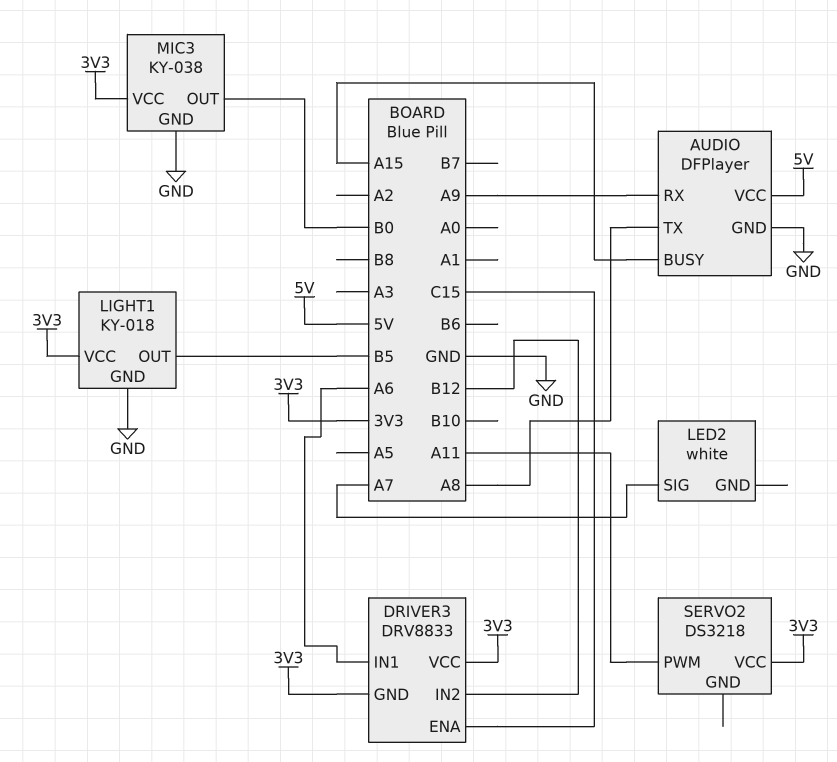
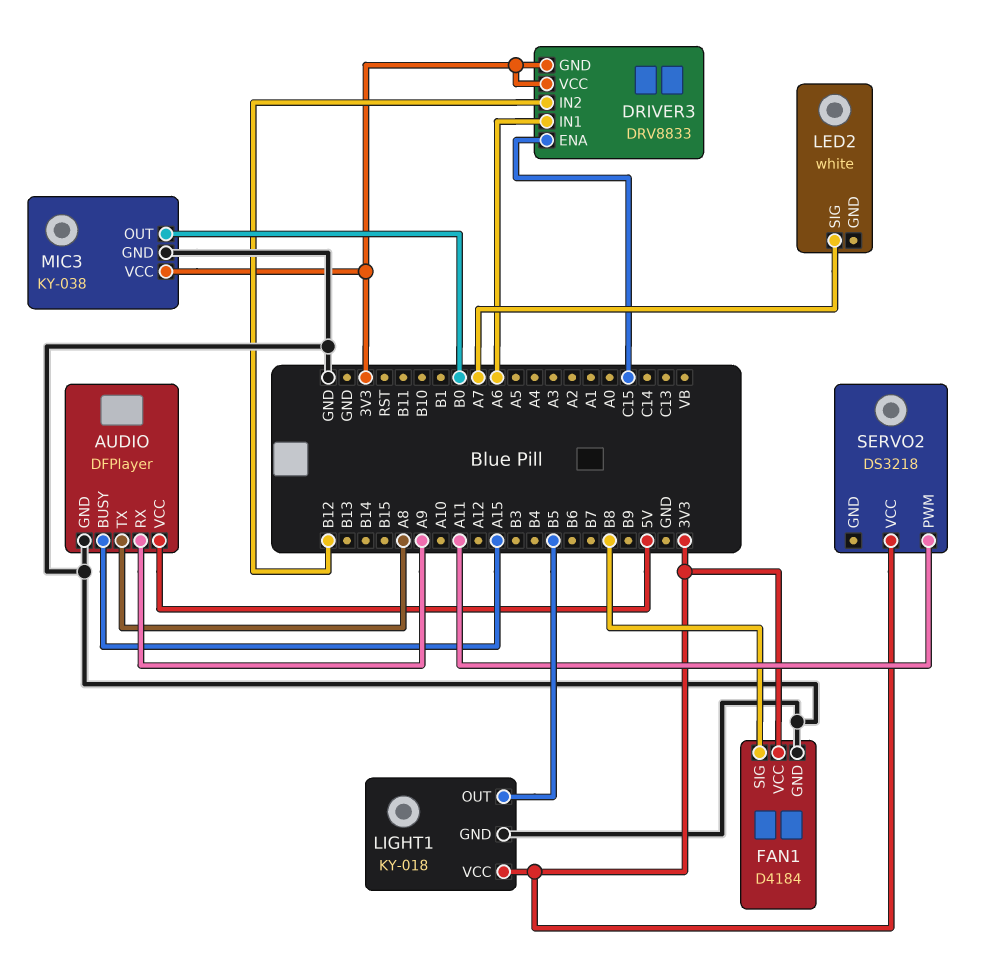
FAN1: none -> D4184
FAN1 pin GND: none -> GND
FAN1 pin SIG: none -> B8
FAN1 pin VCC: none -> 3V3

